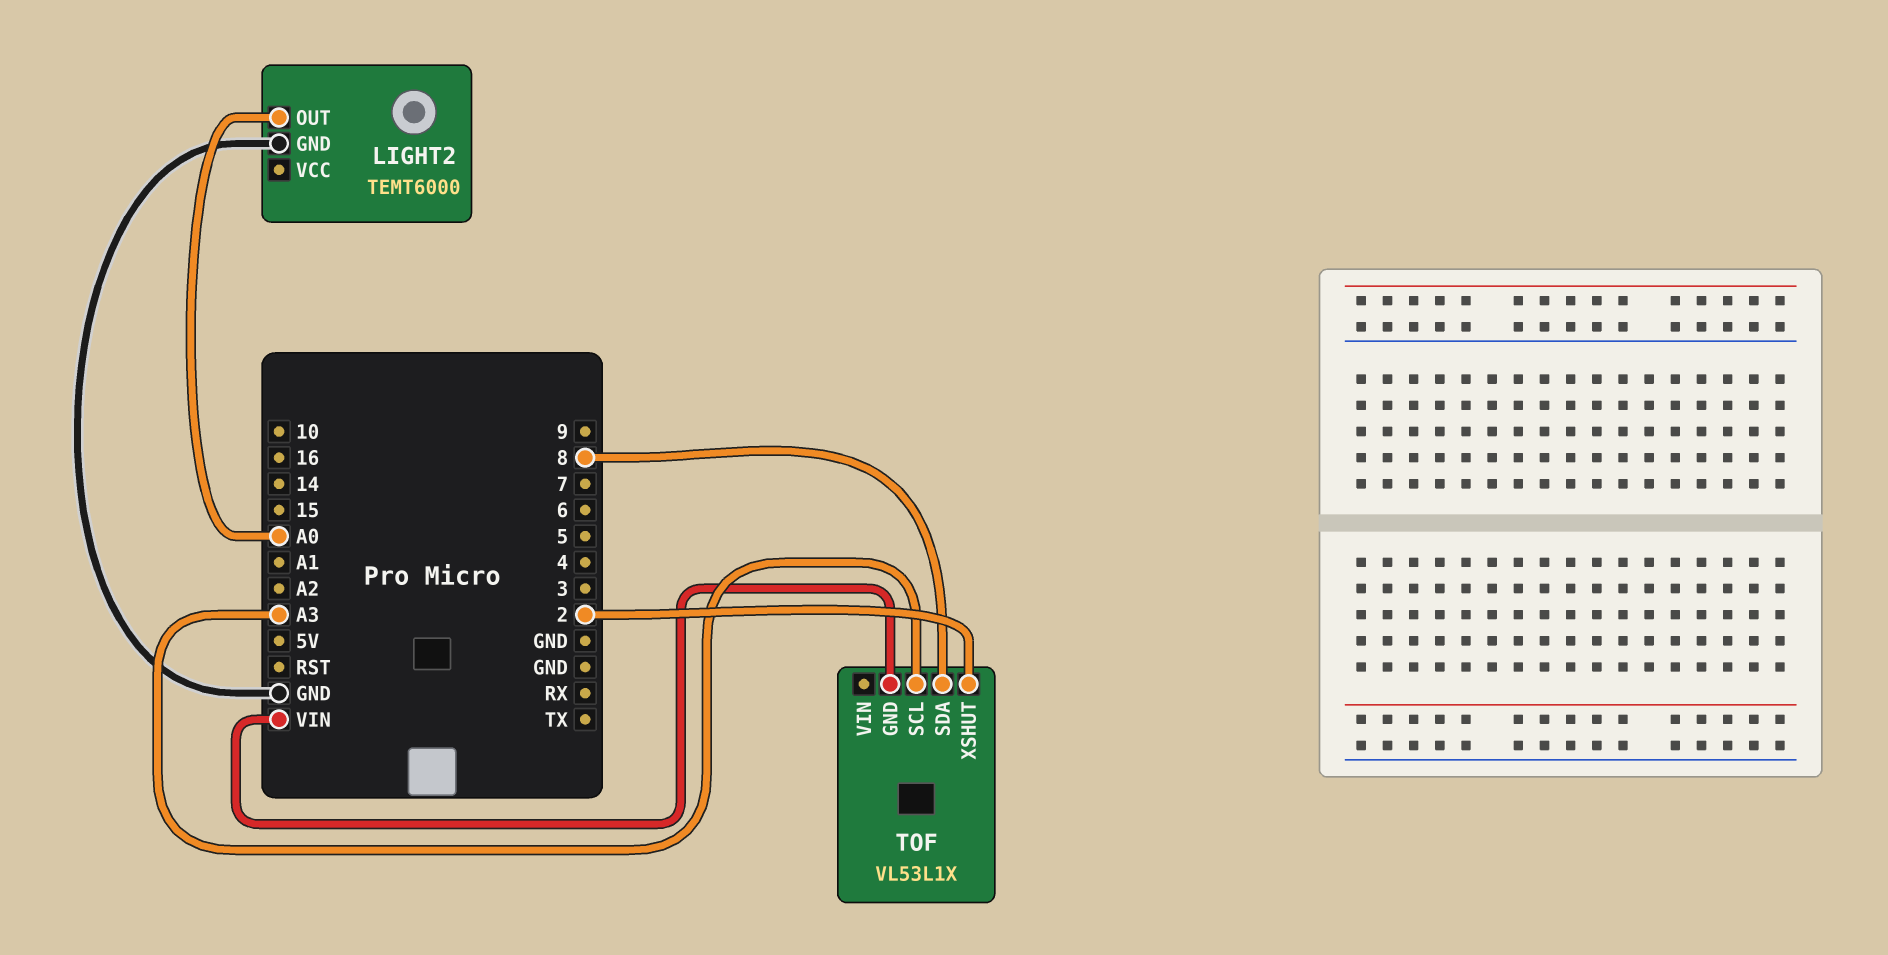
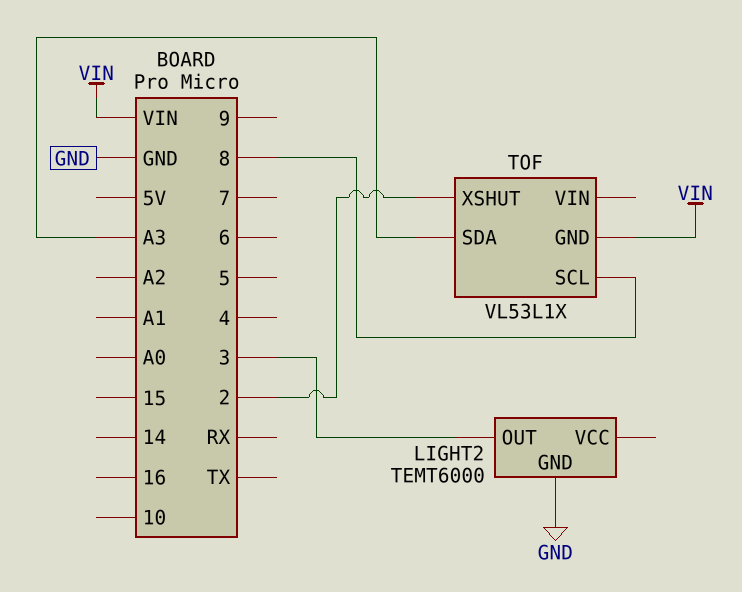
LIGHT2 pin OUT: A0 -> 3
TOF pin SCL: A3 -> 8
TOF pin SDA: 8 -> A3

